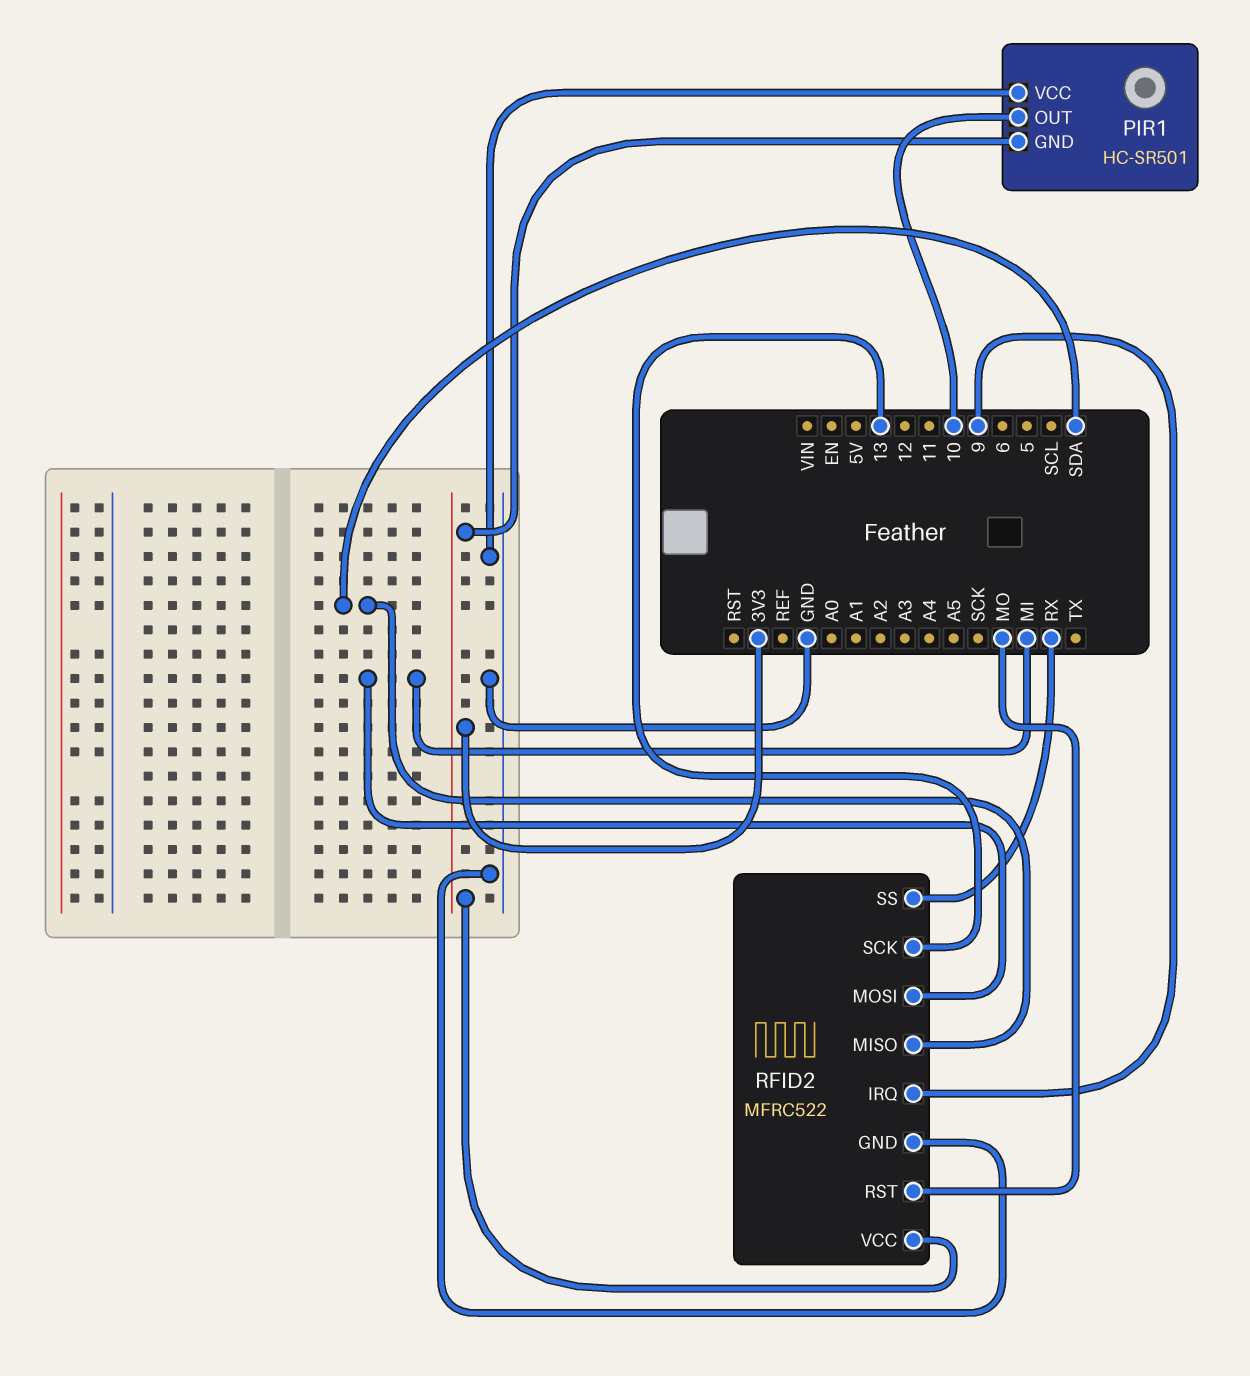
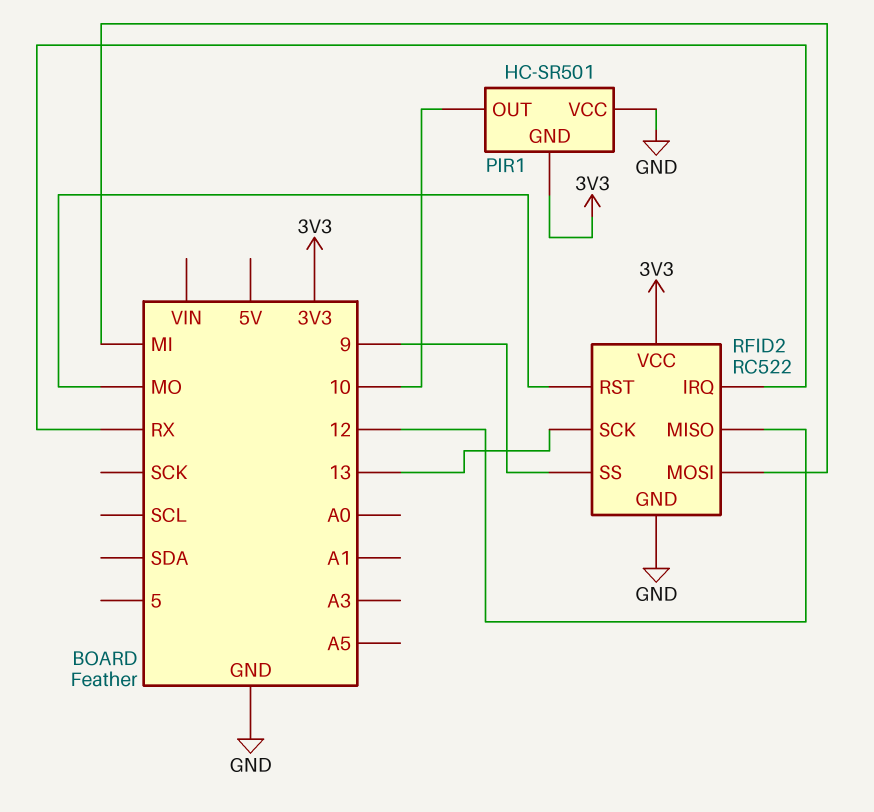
RFID2: MFRC522 -> RC522
RFID2 pin IRQ: 9 -> RX
RFID2 pin MISO: SDA -> 12
RFID2 pin SS: RX -> 9

